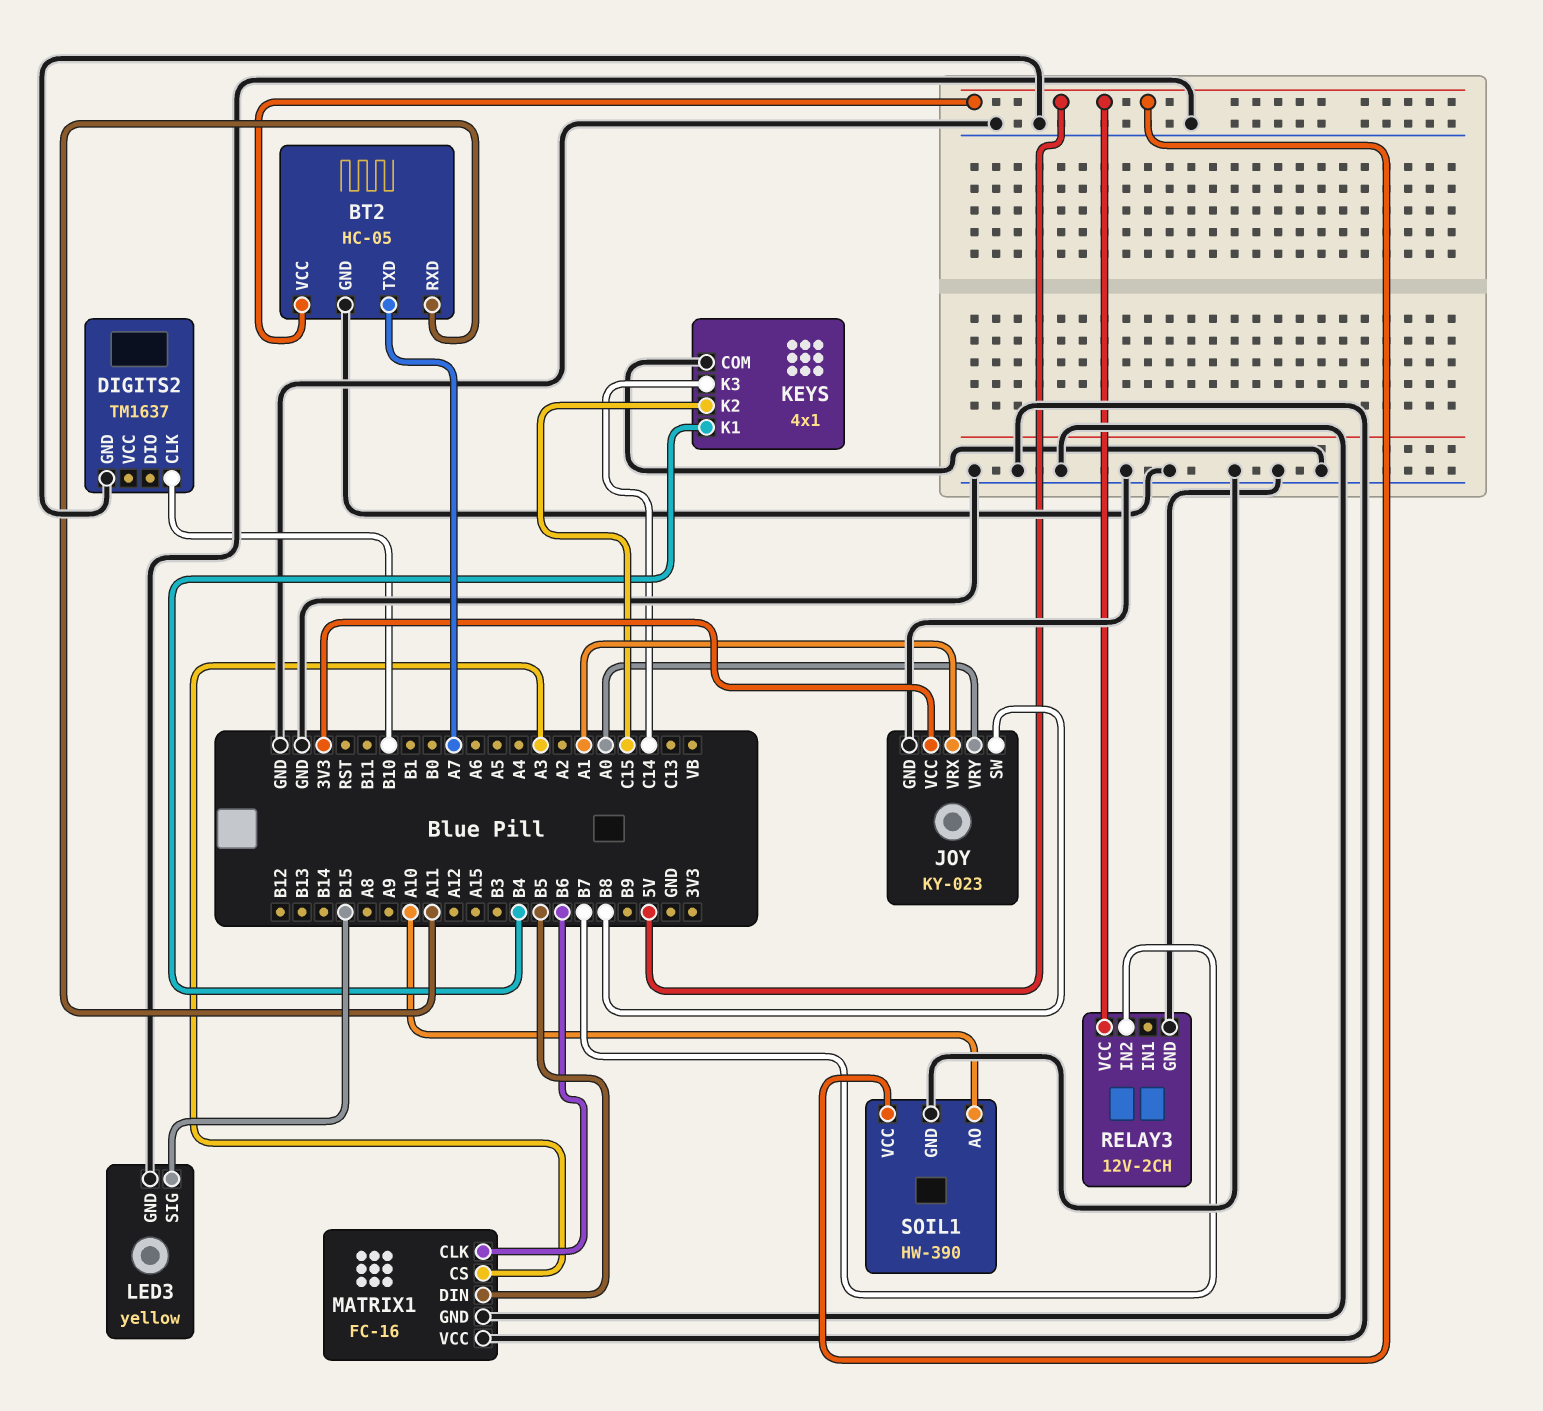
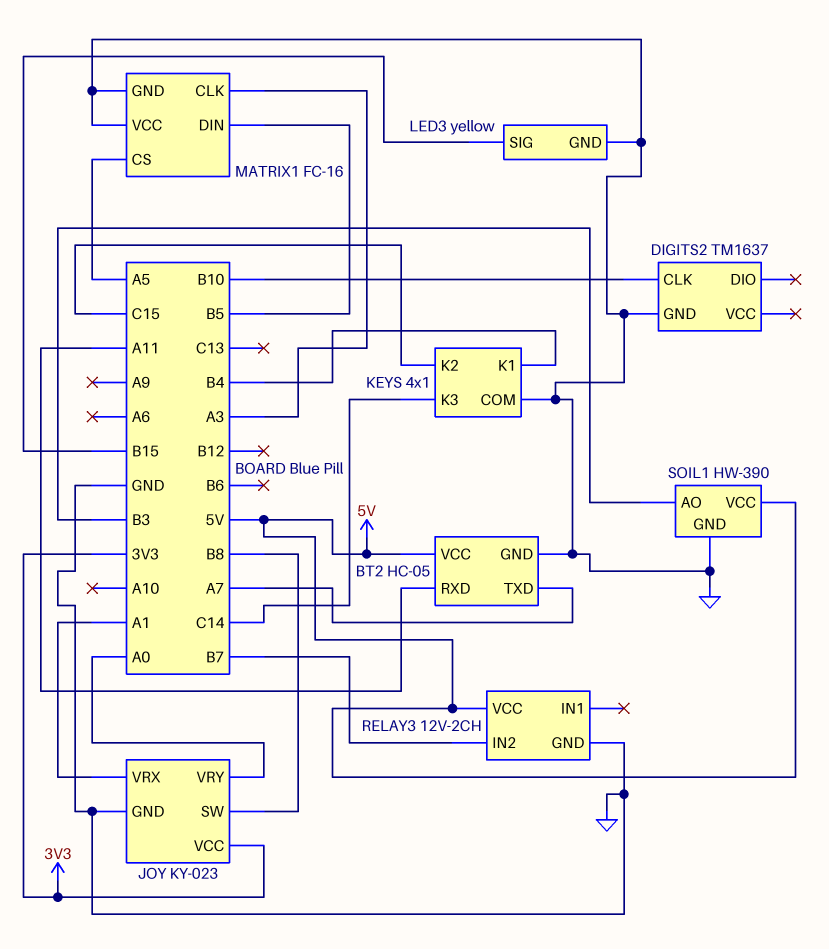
MATRIX1 pin CLK: B6 -> A3
MATRIX1 pin CS: A3 -> A5
SOIL1 pin AO: A10 -> B3

